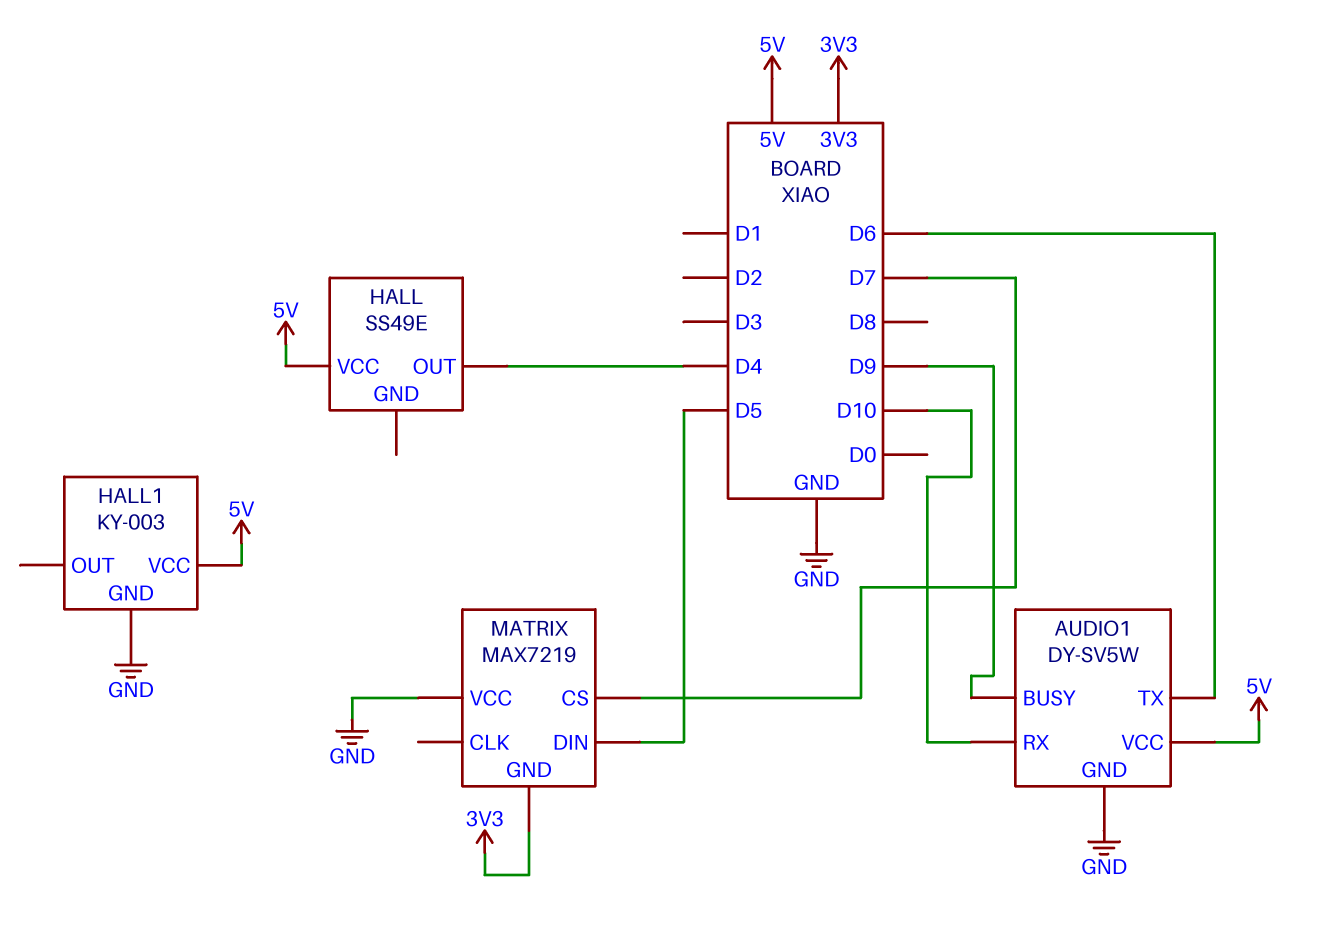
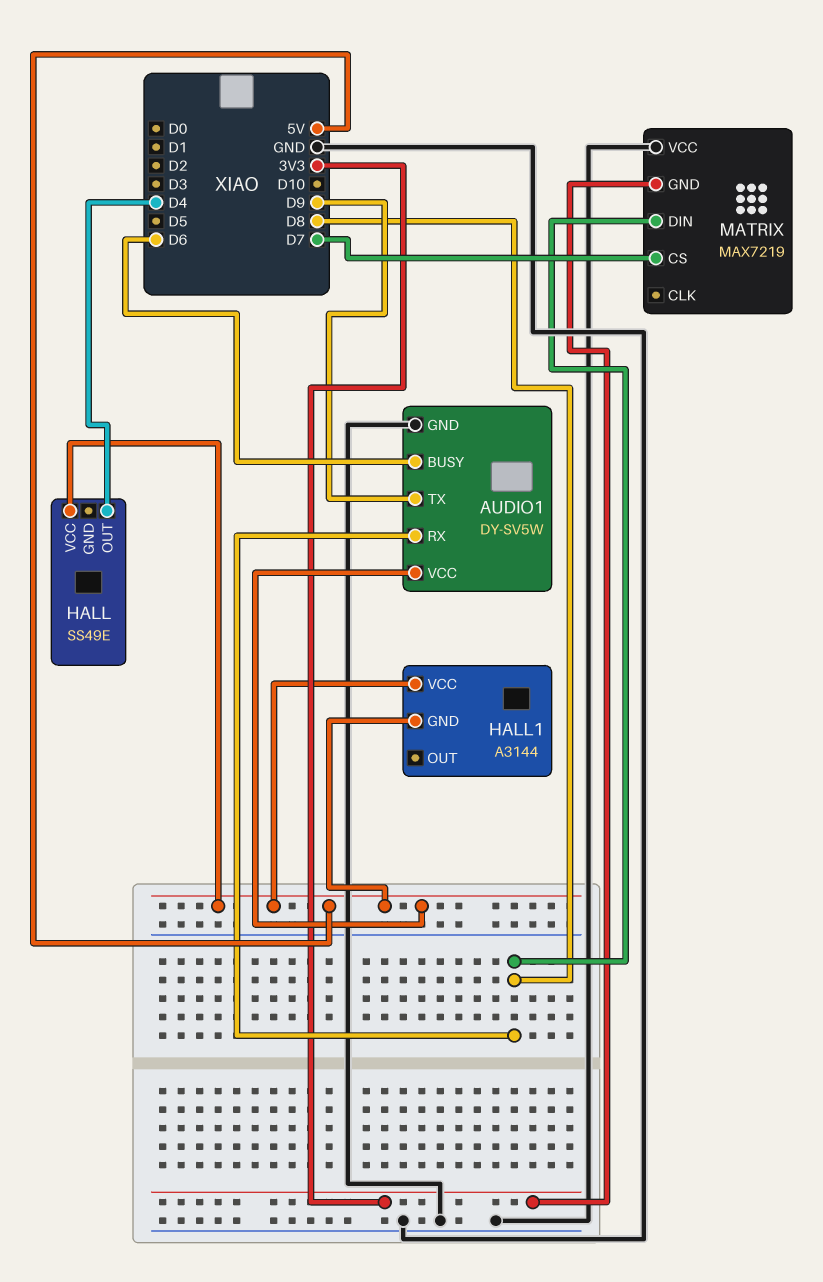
AUDIO1 pin BUSY: D9 -> D6
AUDIO1 pin RX: D10 -> D8
AUDIO1 pin TX: D6 -> D9
HALL1: KY-003 -> A3144
HALL1 pin GND: GND -> 5V
MATRIX pin DIN: D5 -> D8

